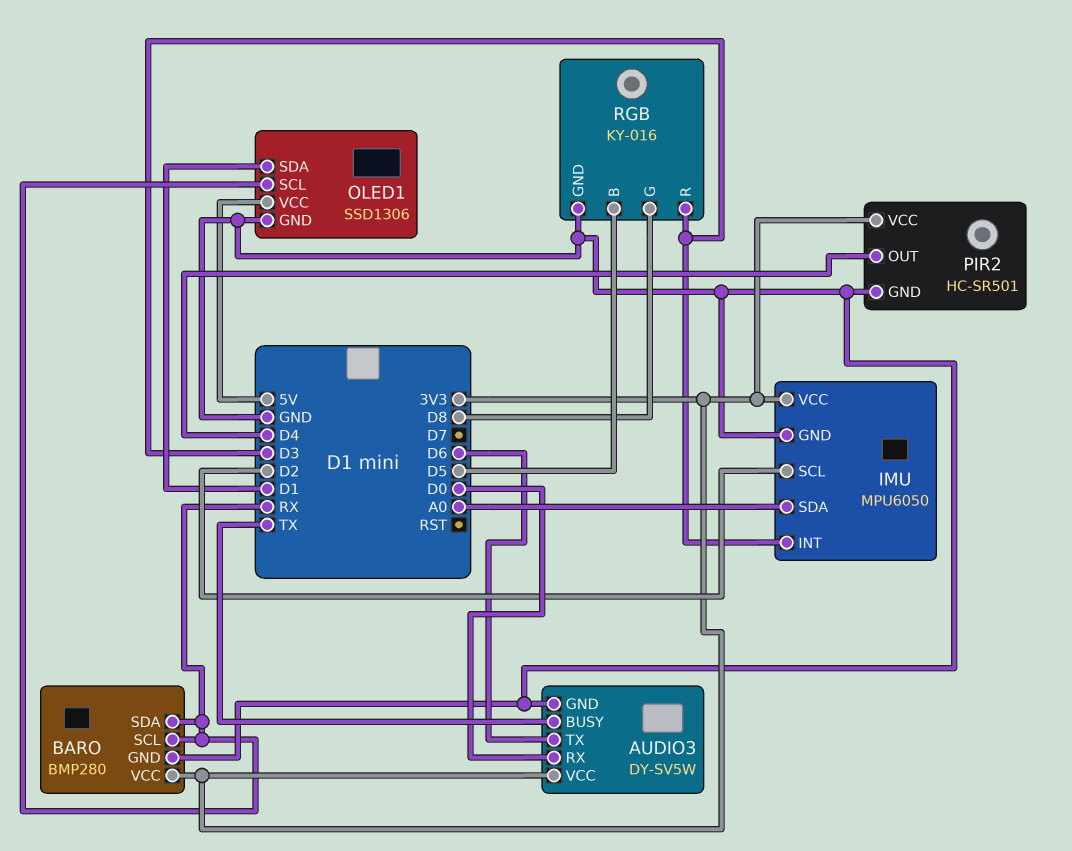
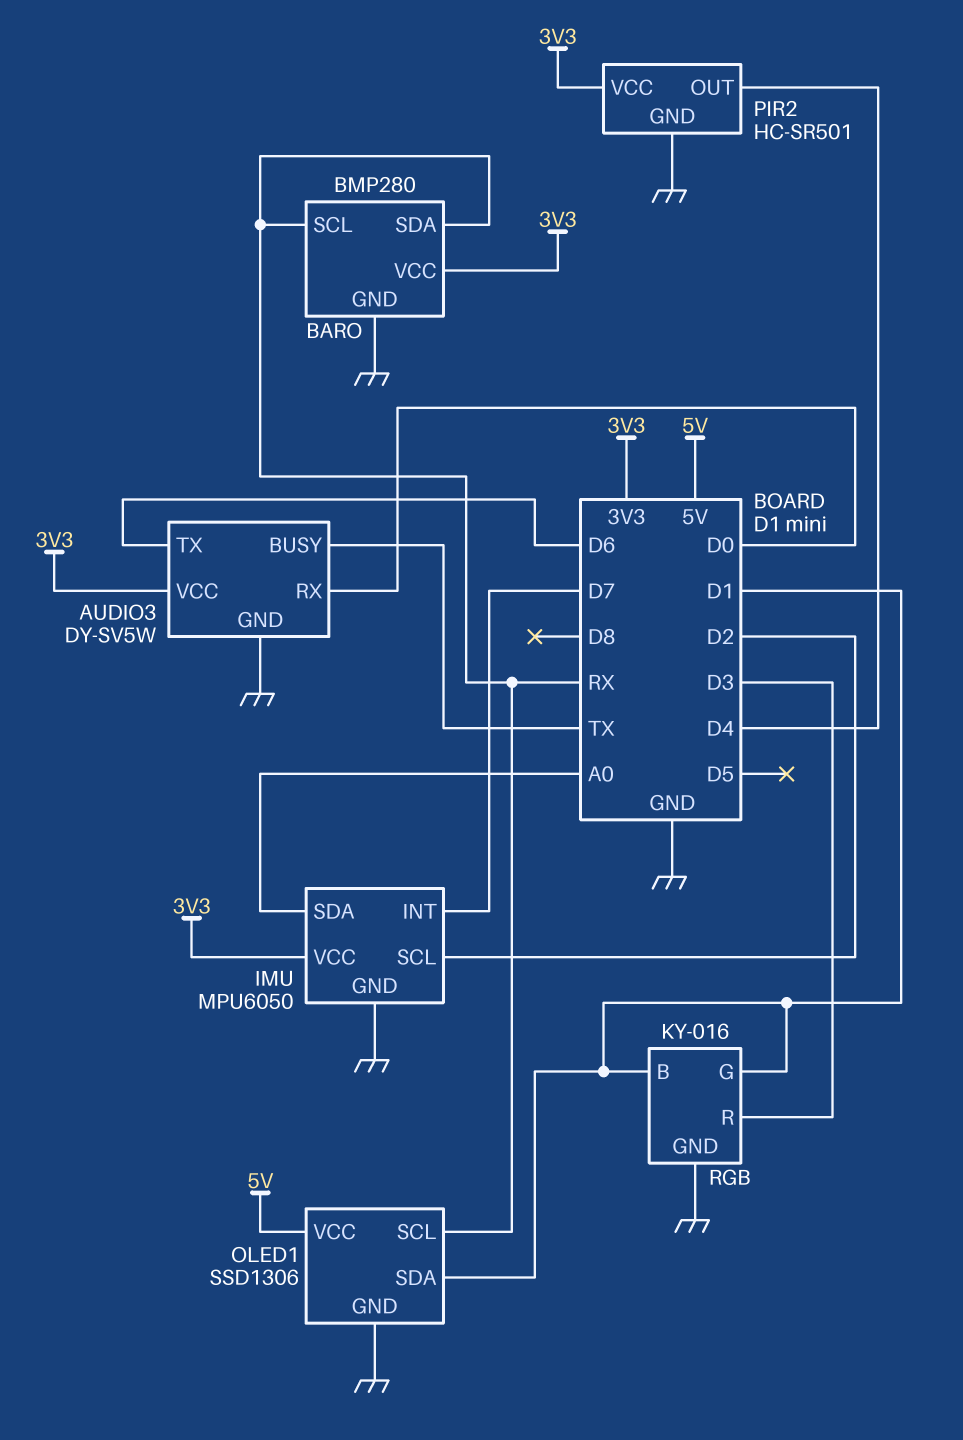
IMU pin INT: D3 -> D7
RGB pin B: D5 -> D1
RGB pin G: D8 -> D1

